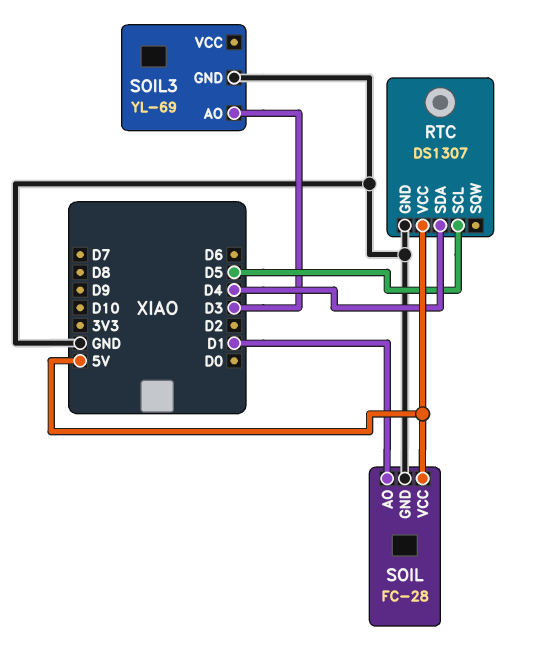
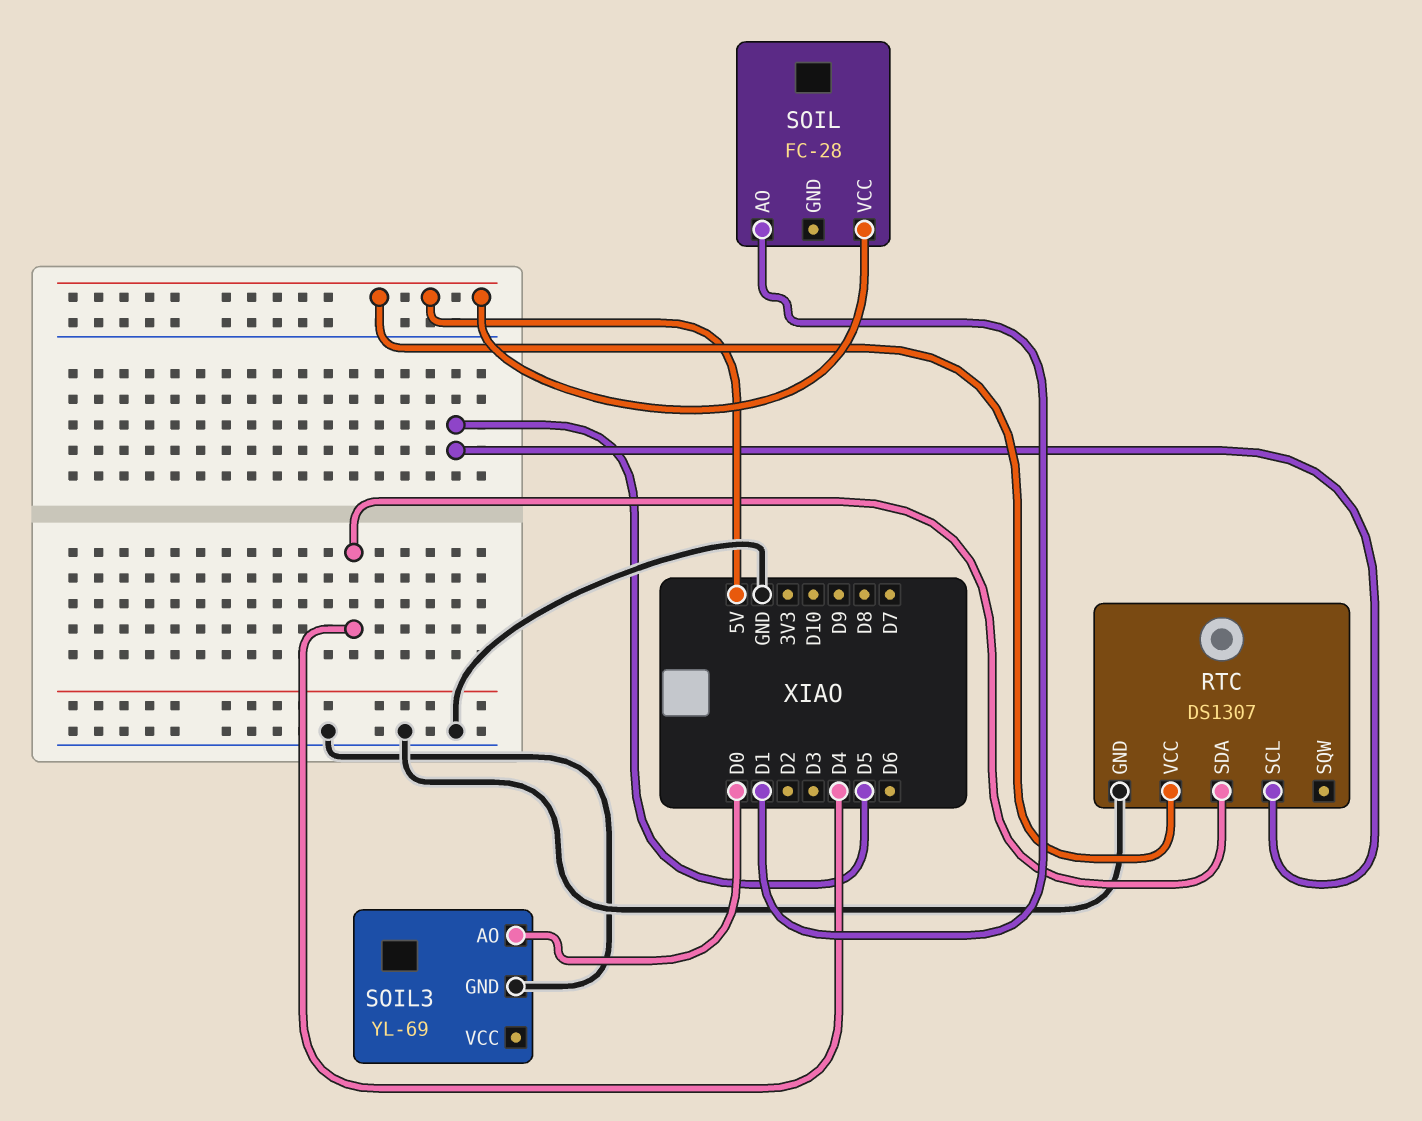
SOIL pin GND: GND -> none
SOIL3 pin AO: D3 -> D0

